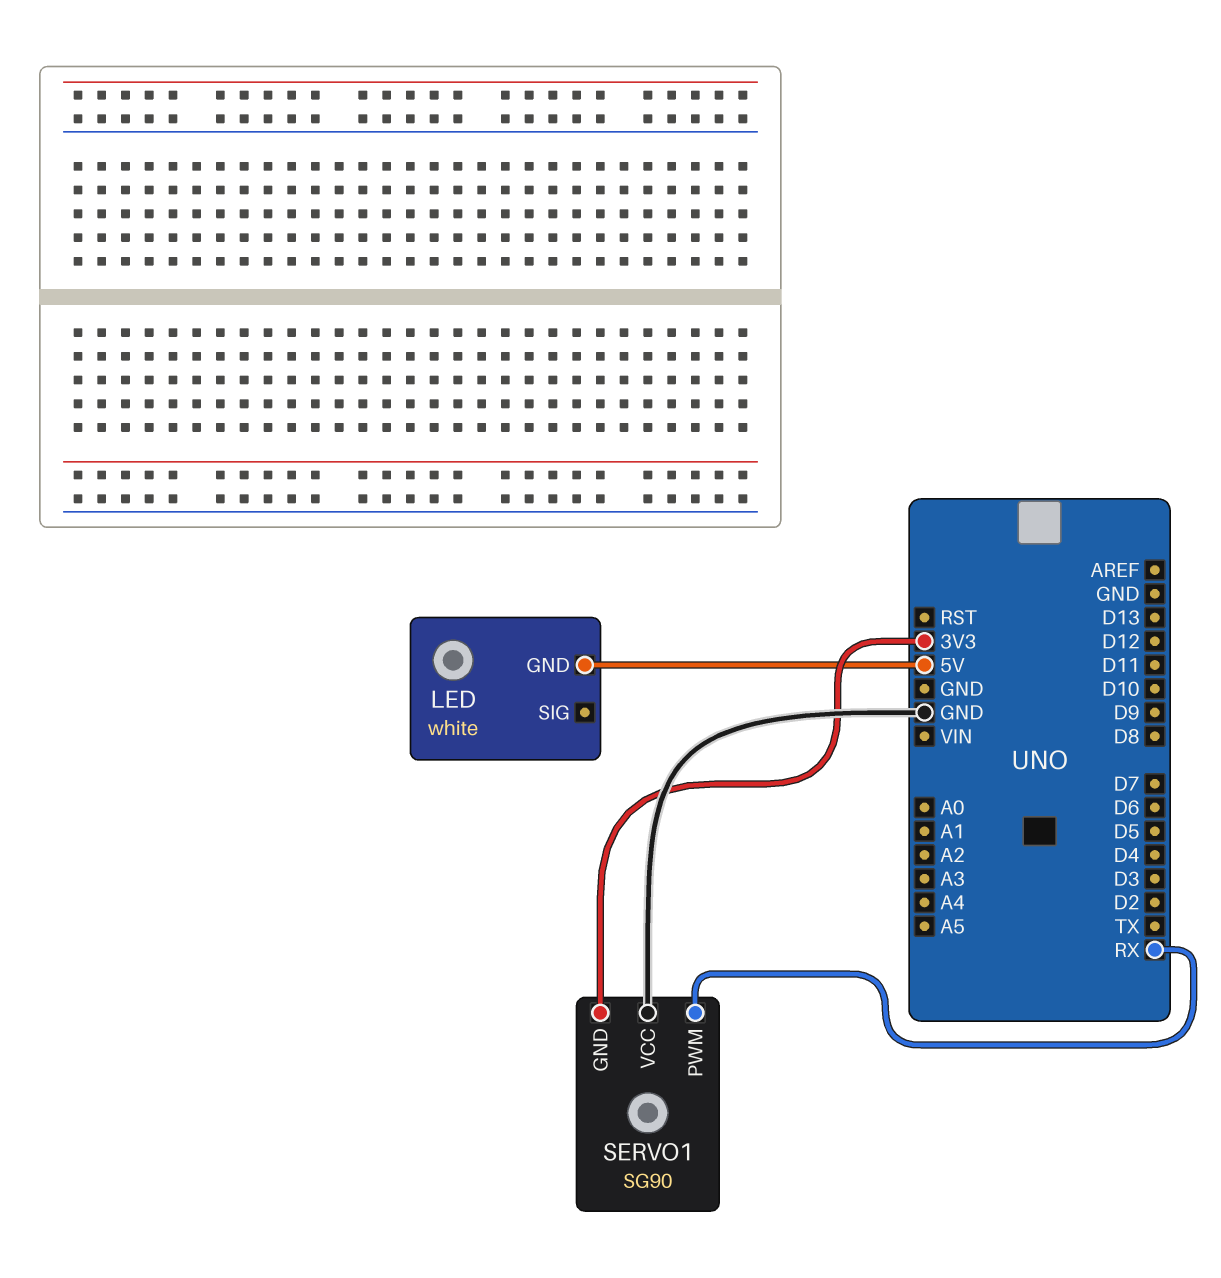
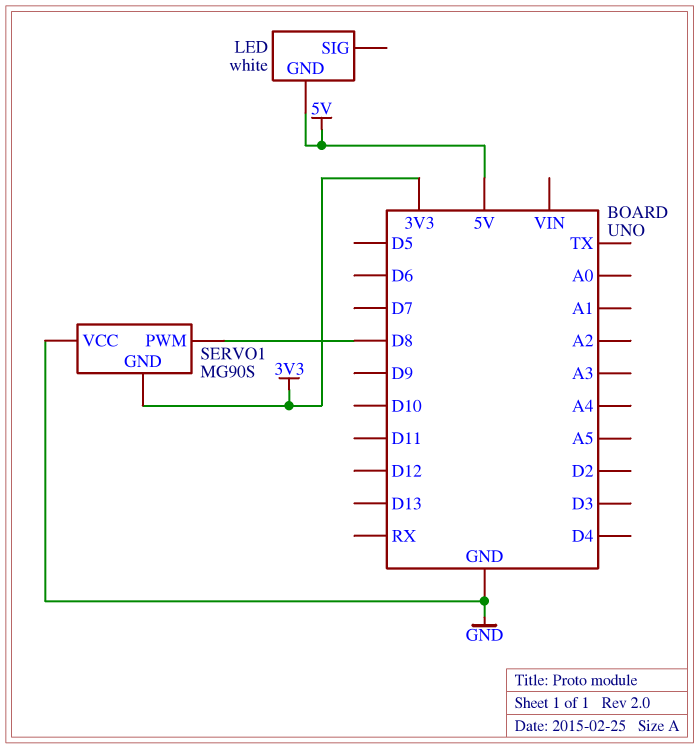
SERVO1: SG90 -> MG90S
SERVO1 pin PWM: RX -> D8

